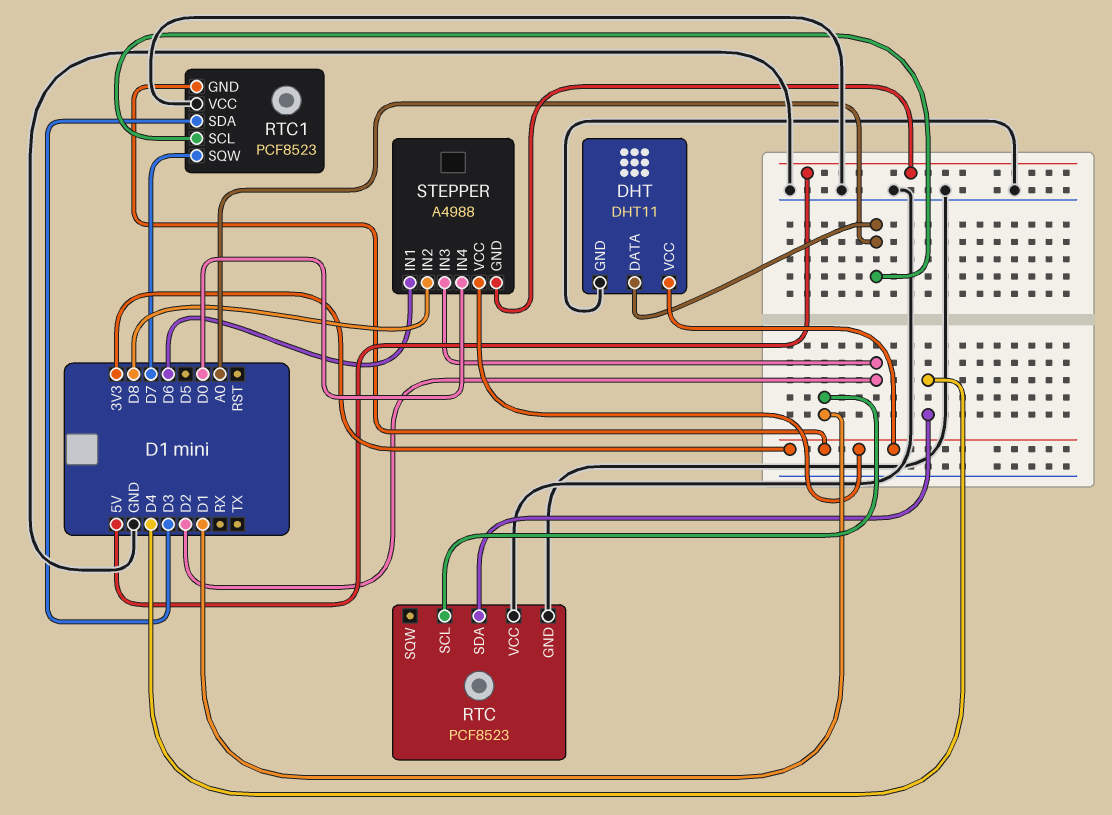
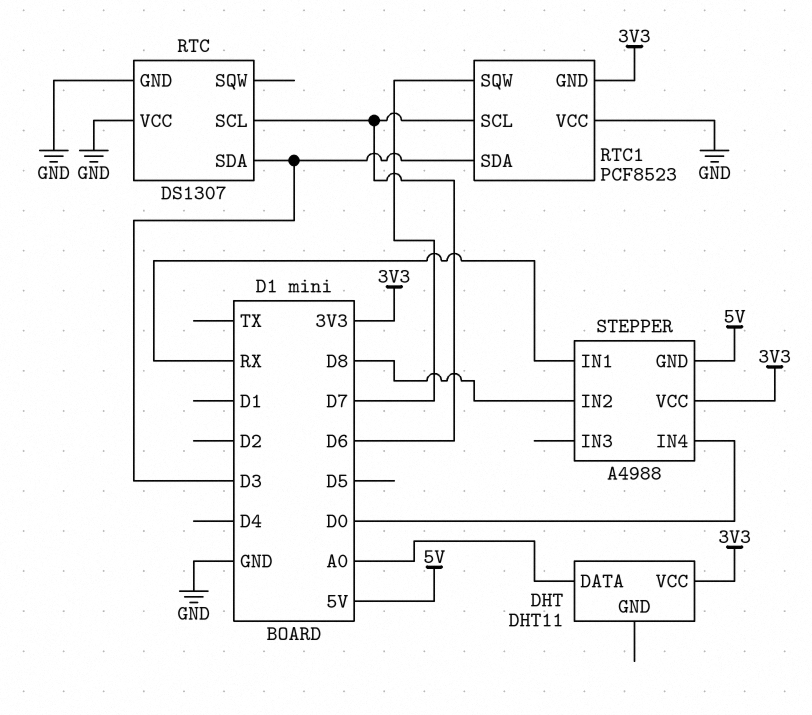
DHT pin GND: GND -> none
RTC: PCF8523 -> DS1307
RTC pin SCL: D1 -> D6
RTC pin SDA: D4 -> D3
RTC1 pin SCL: A0 -> D6
STEPPER pin IN1: D6 -> RX
STEPPER pin IN3: D2 -> none

